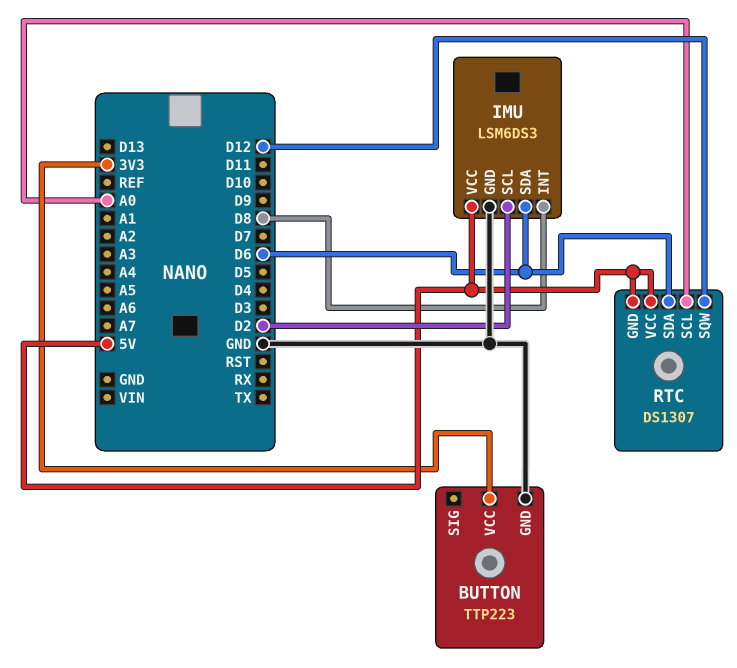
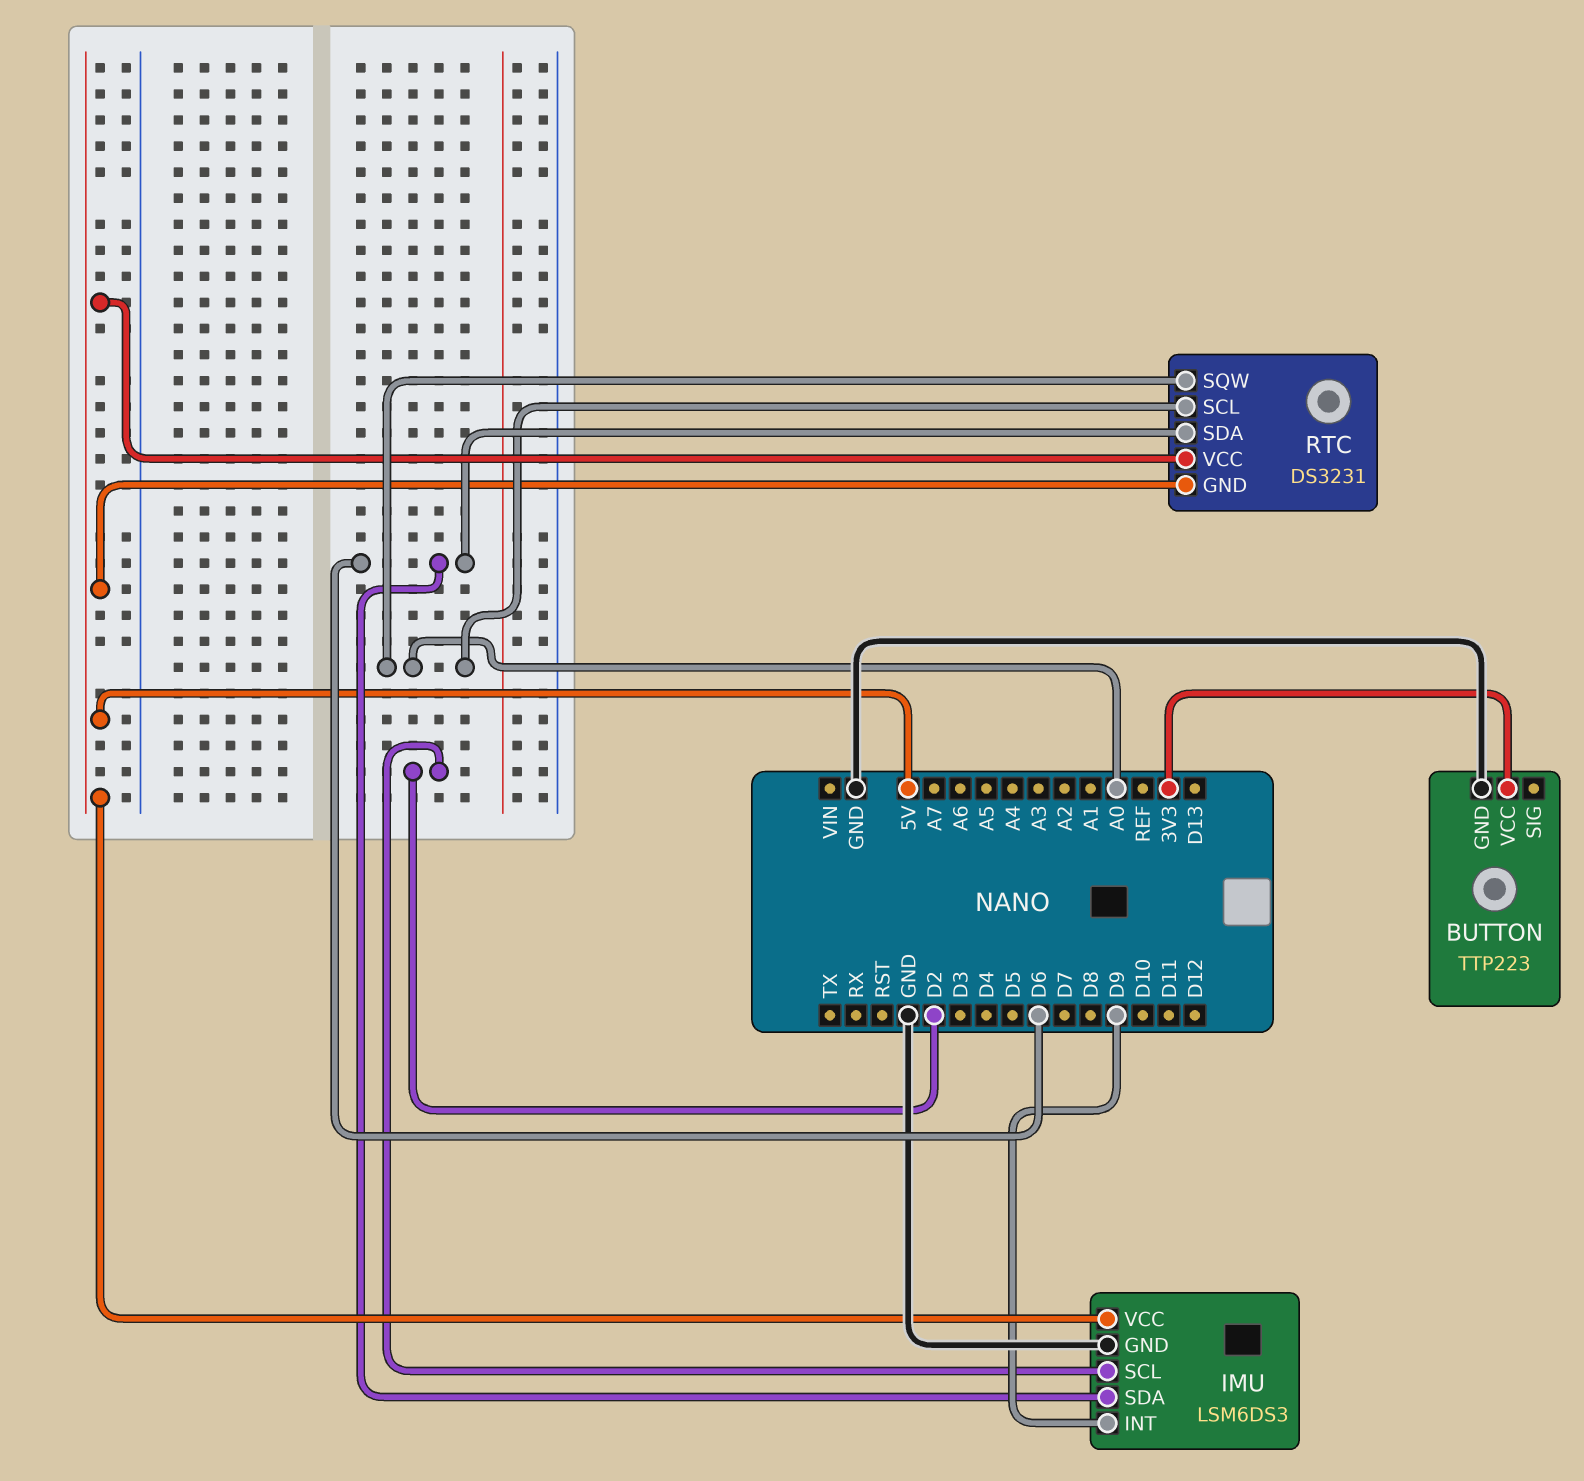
IMU pin INT: D8 -> D9
RTC: DS1307 -> DS3231
RTC pin SQW: D12 -> A0

